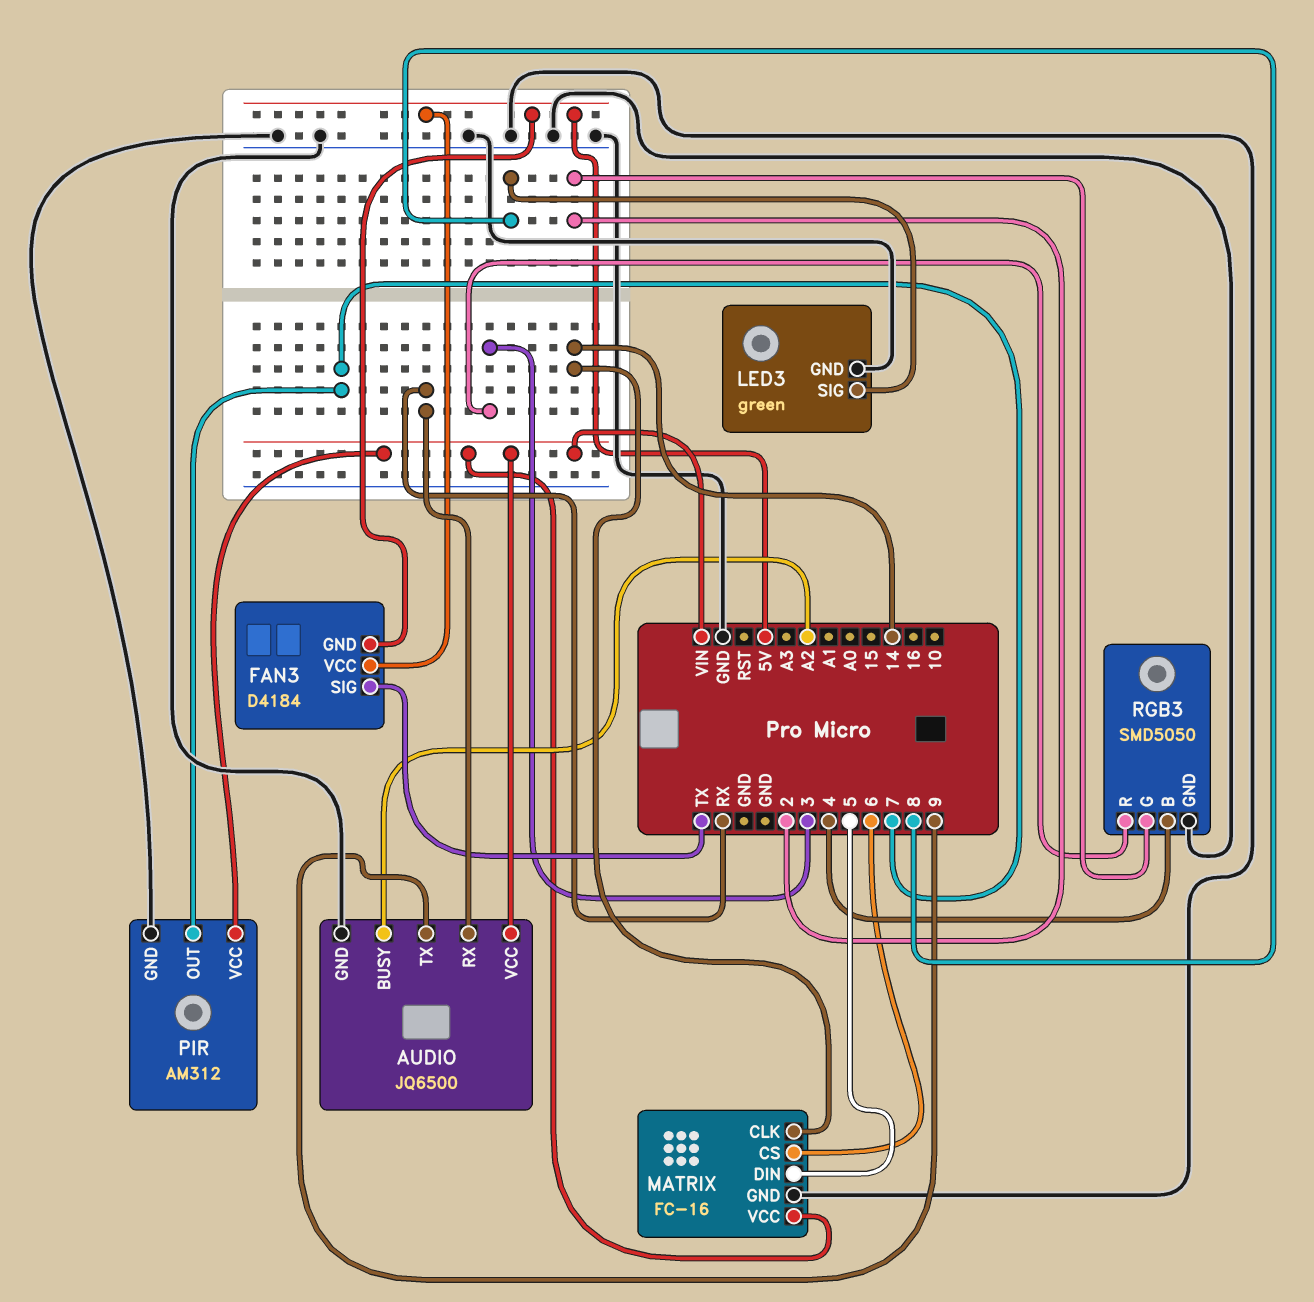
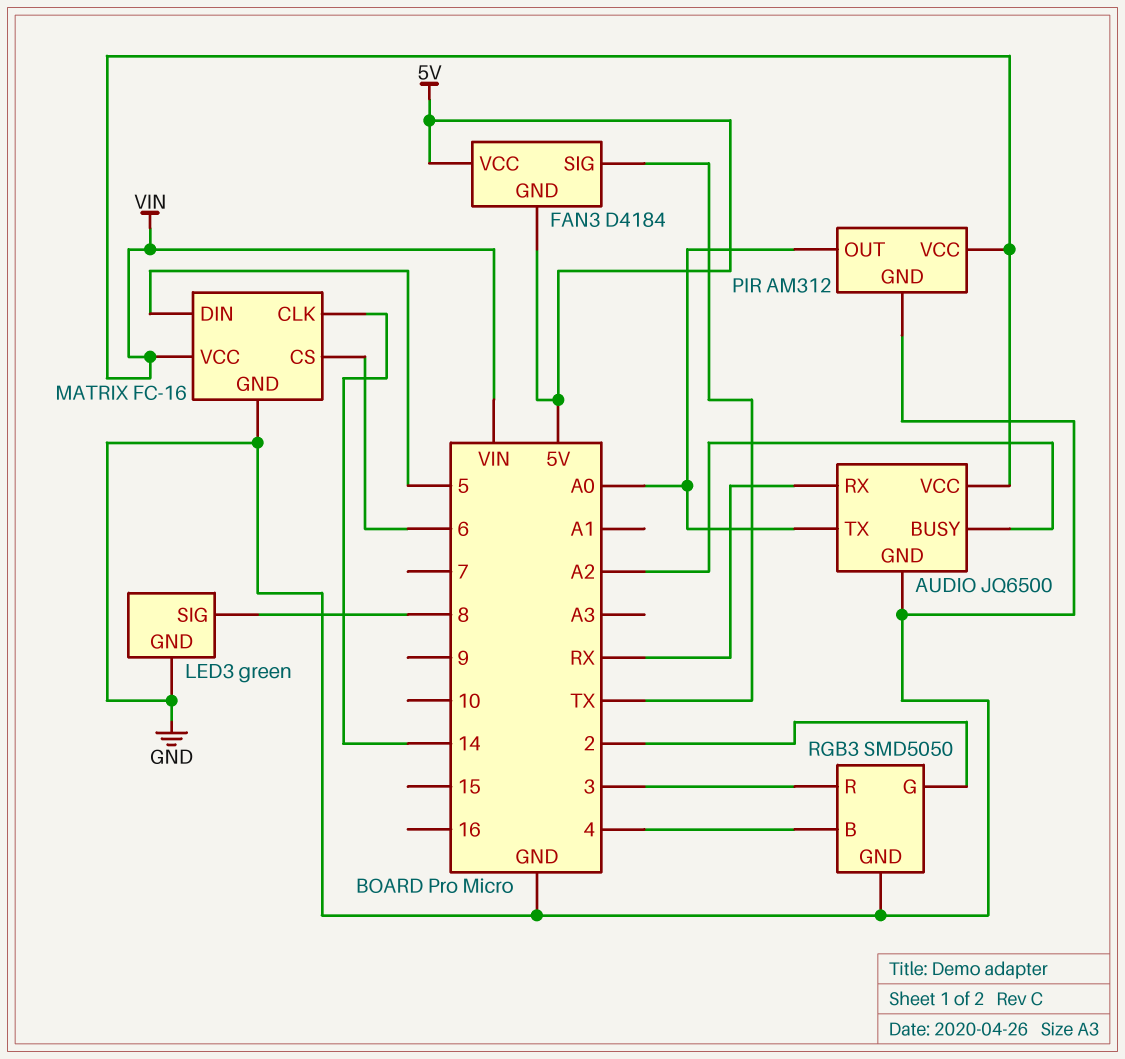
AUDIO pin TX: 9 -> A0
PIR pin OUT: 7 -> A0

